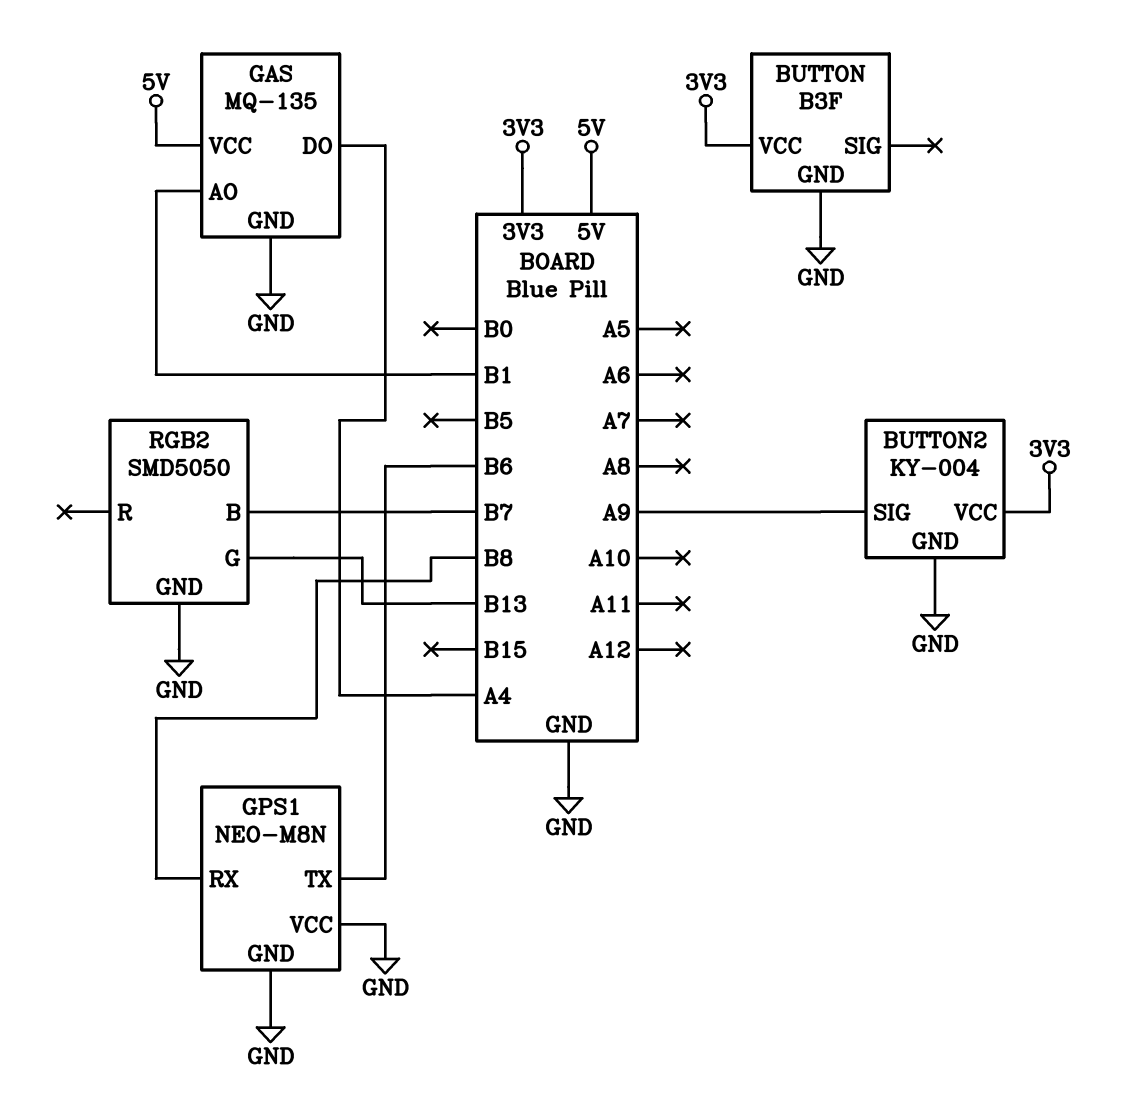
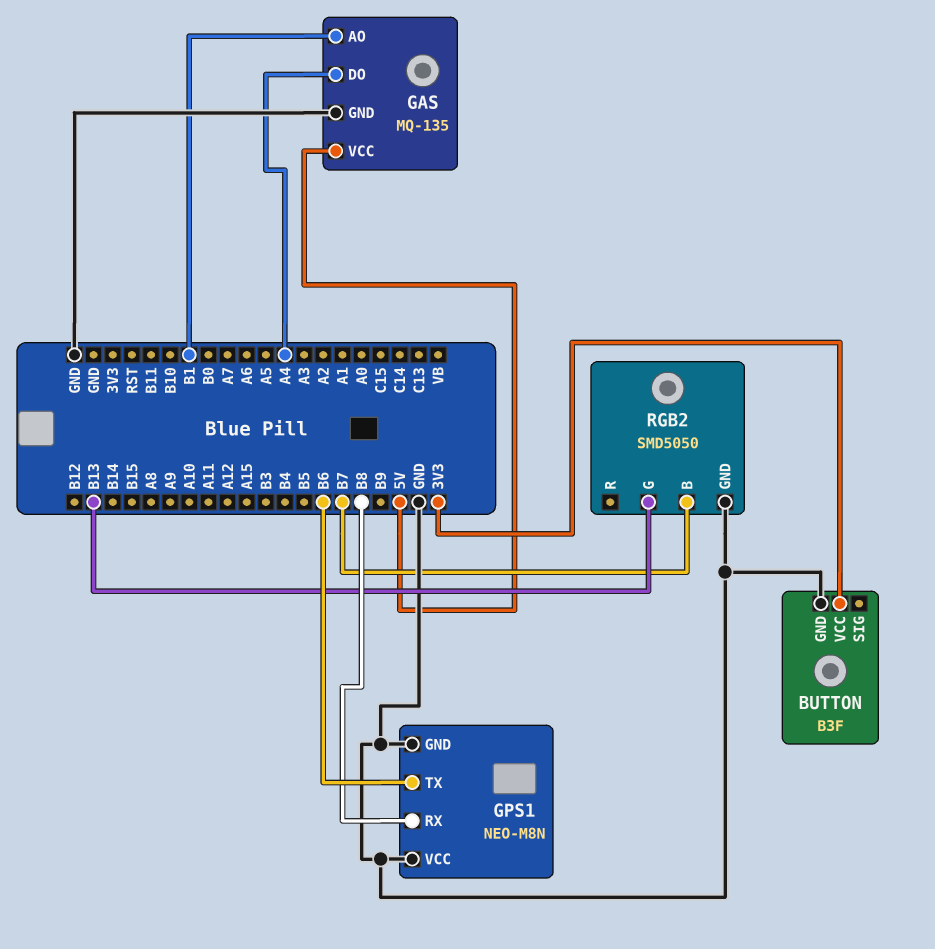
BUTTON2: KY-004 -> none
BUTTON2 pin GND: GND -> none
BUTTON2 pin SIG: A9 -> none
BUTTON2 pin VCC: 3V3 -> none

